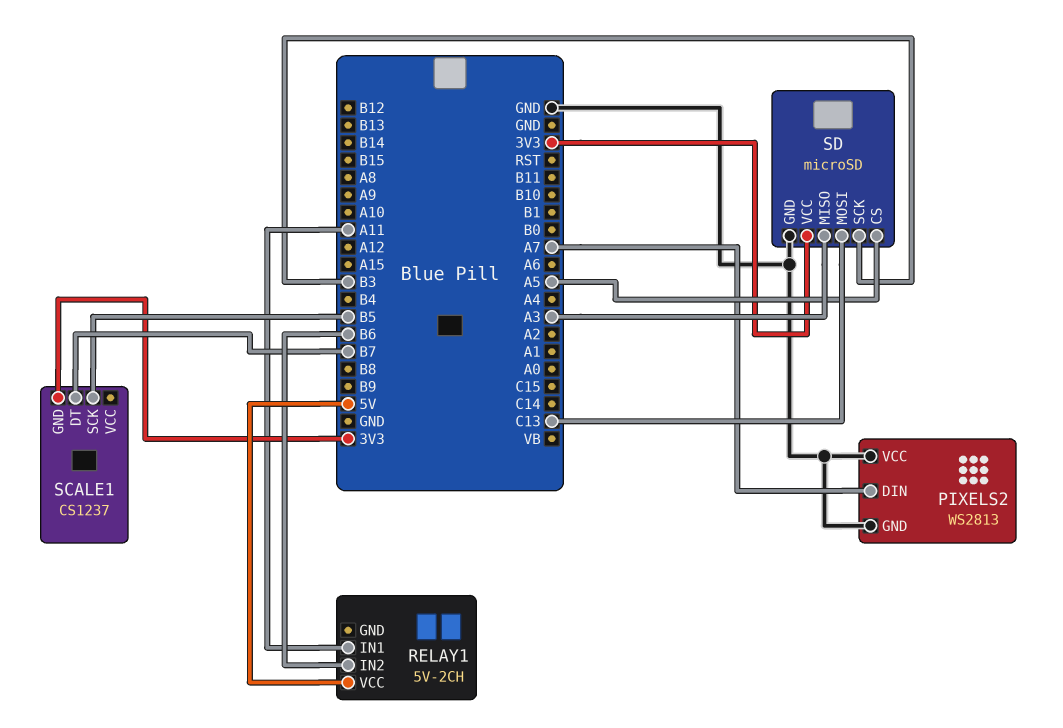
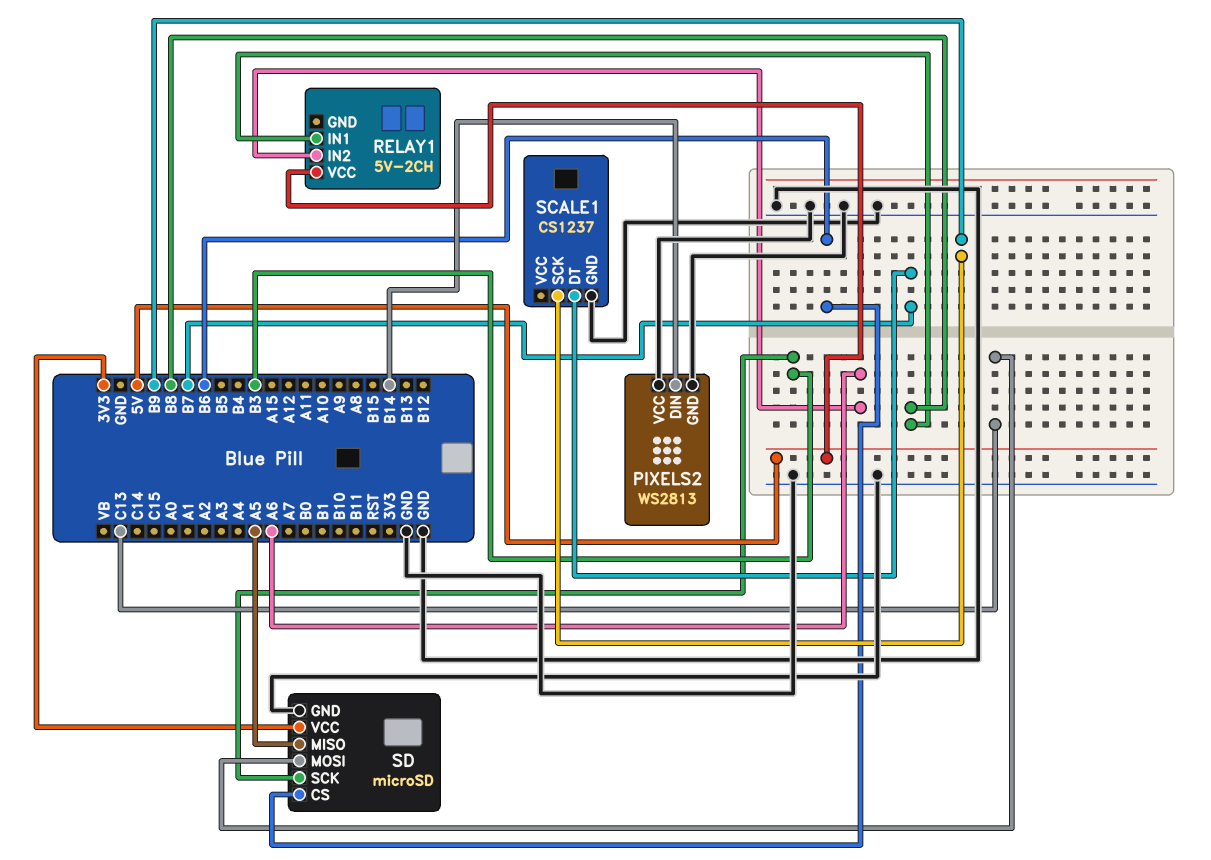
PIXELS2 pin DIN: A7 -> B14
RELAY1 pin IN1: A11 -> B8
RELAY1 pin IN2: B6 -> A6
SCALE1 pin GND: 3V3 -> GND
SCALE1 pin SCK: B5 -> B9
SD pin CS: A5 -> B6
SD pin MISO: A3 -> A5

